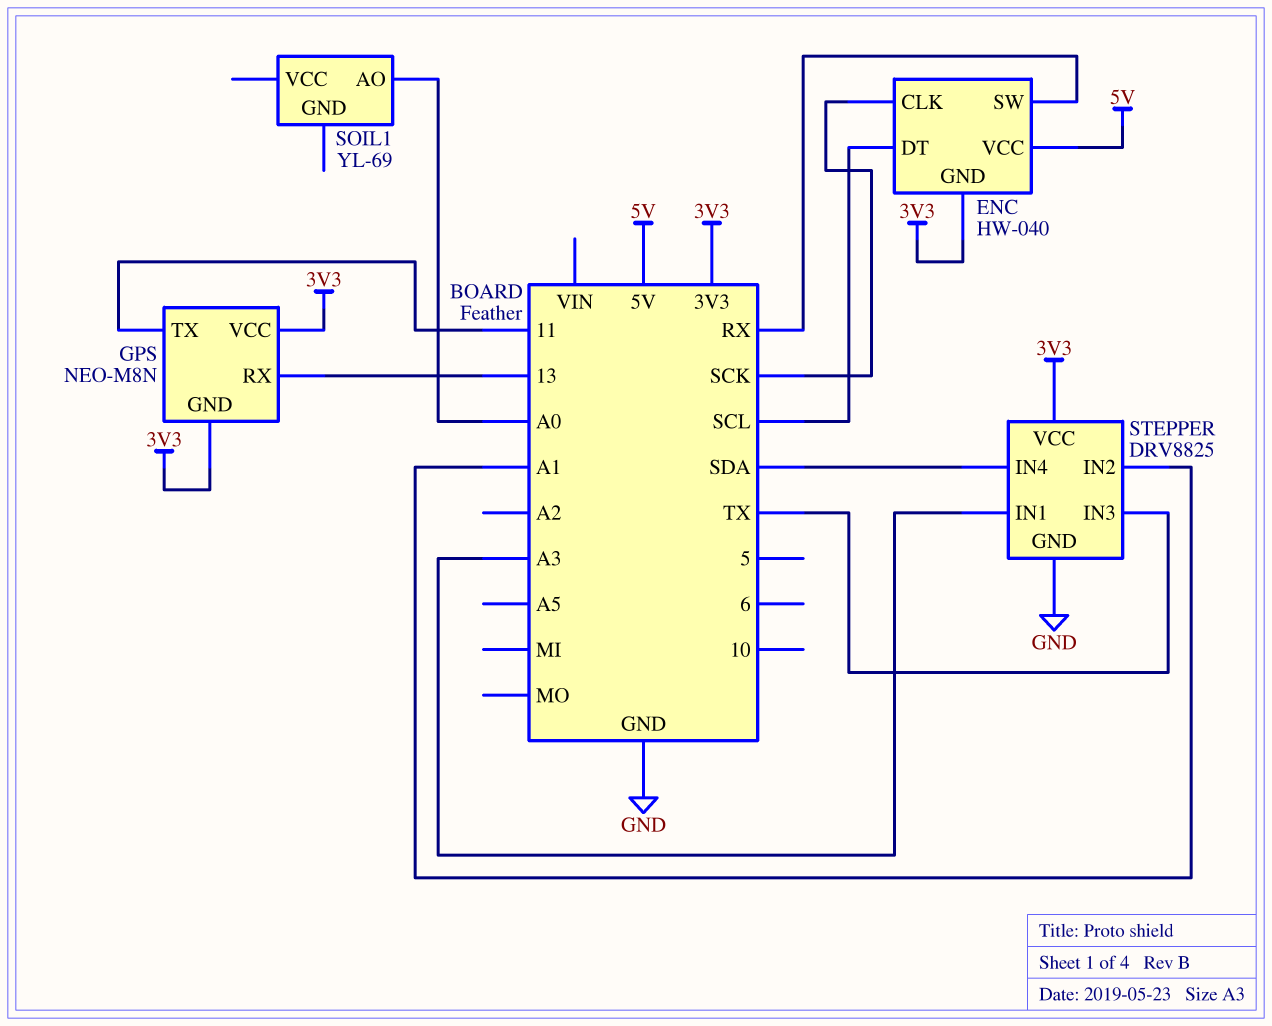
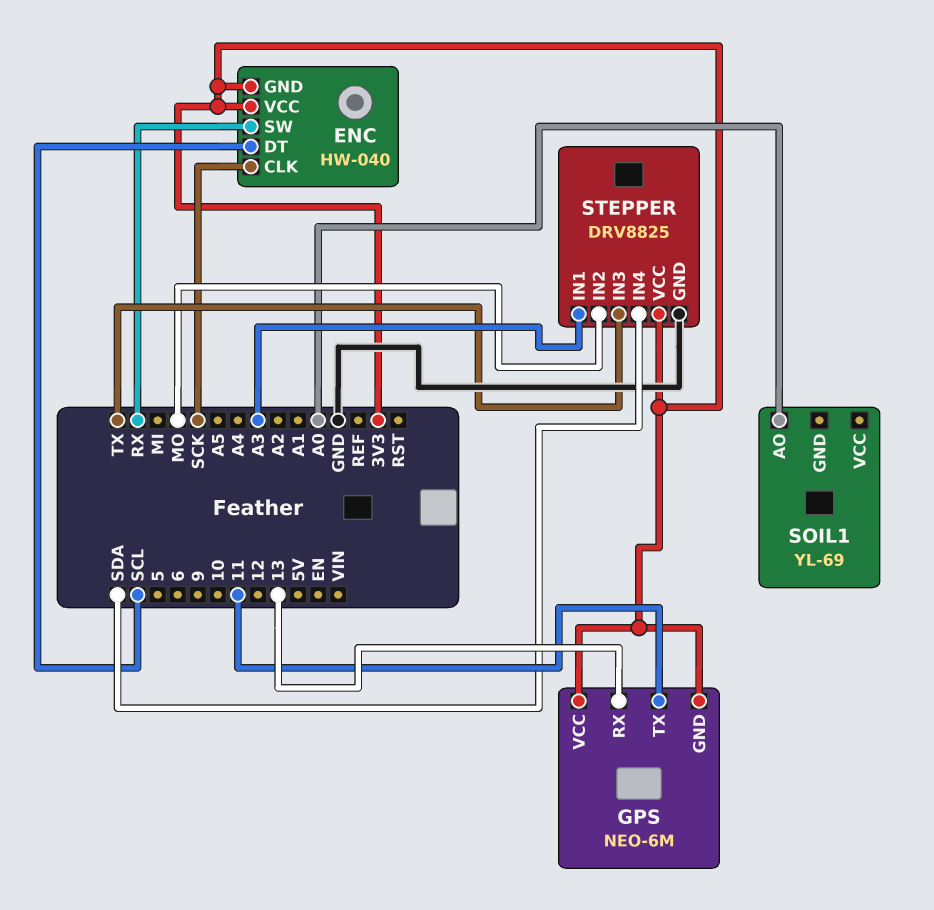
ENC pin VCC: 5V -> 3V3
GPS: NEO-M8N -> NEO-6M
STEPPER pin IN2: A1 -> MO

